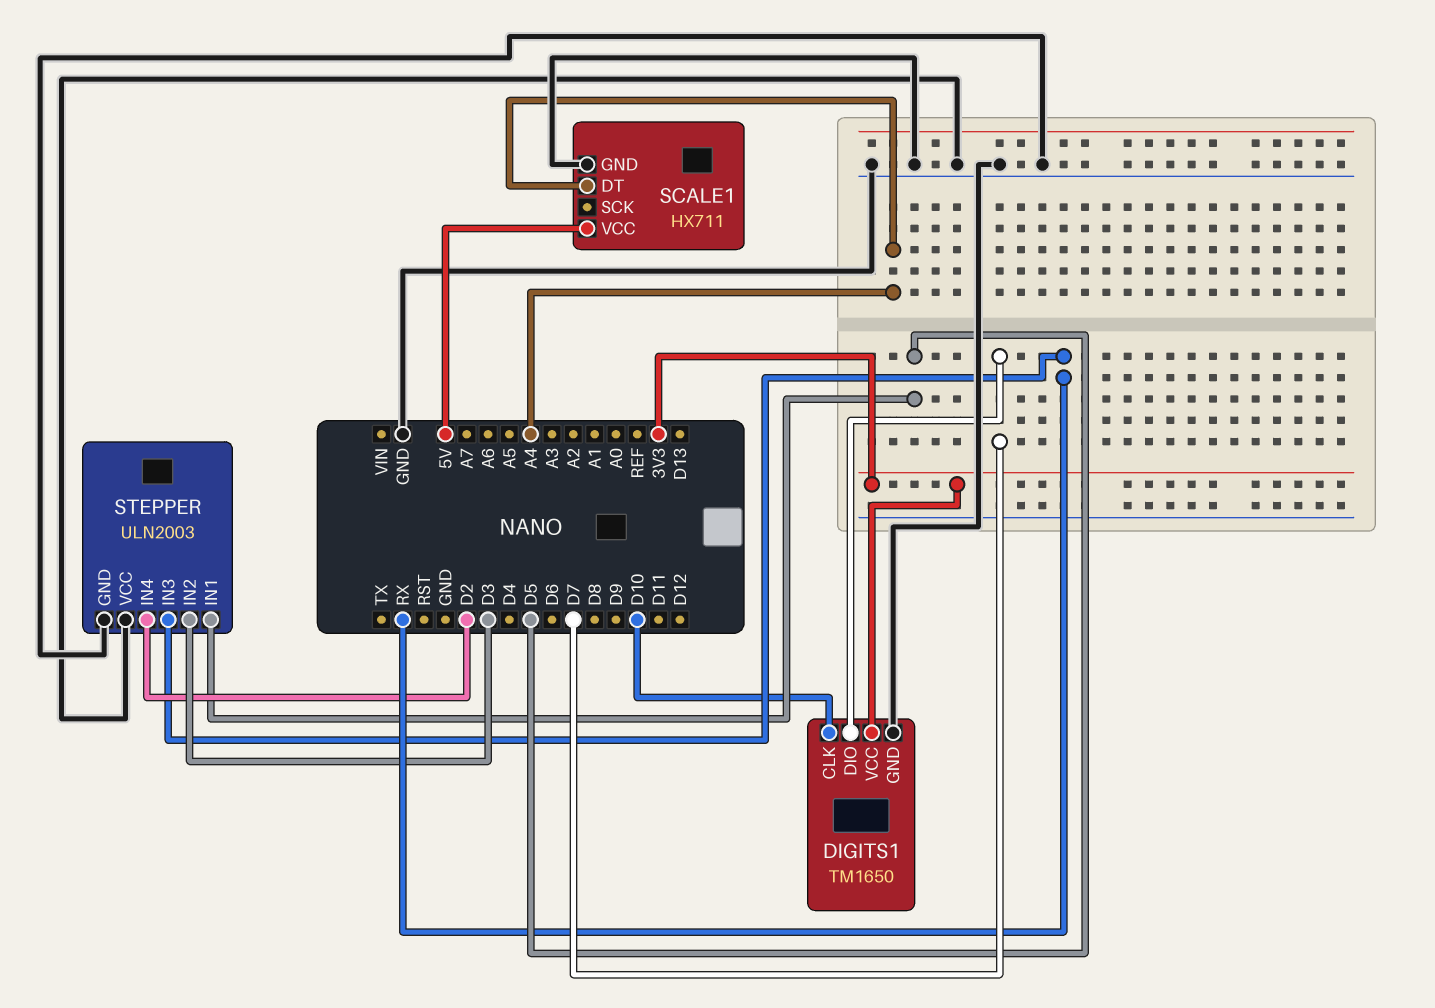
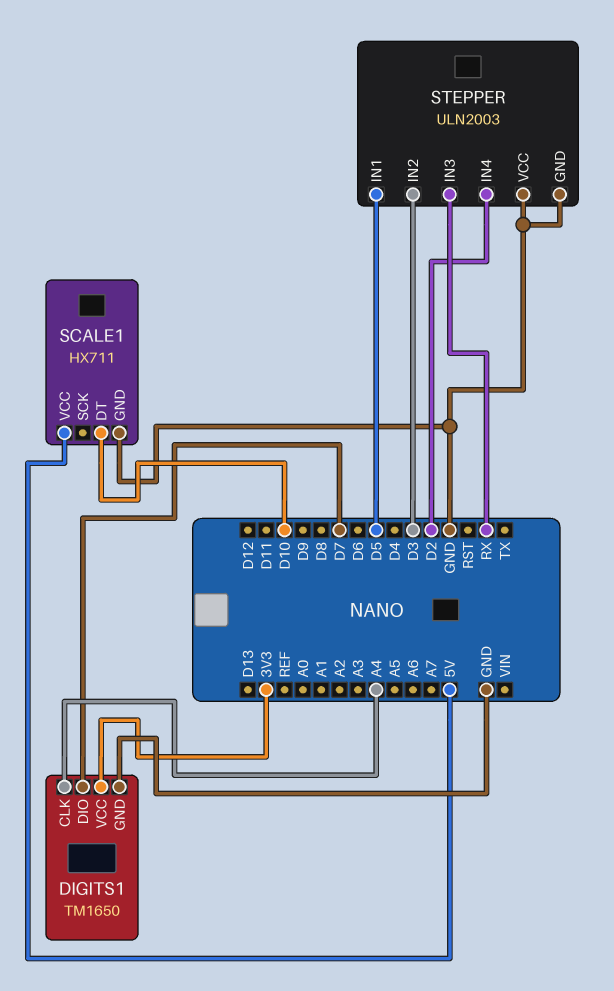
DIGITS1 pin CLK: D10 -> A4
SCALE1 pin DT: A4 -> D10

